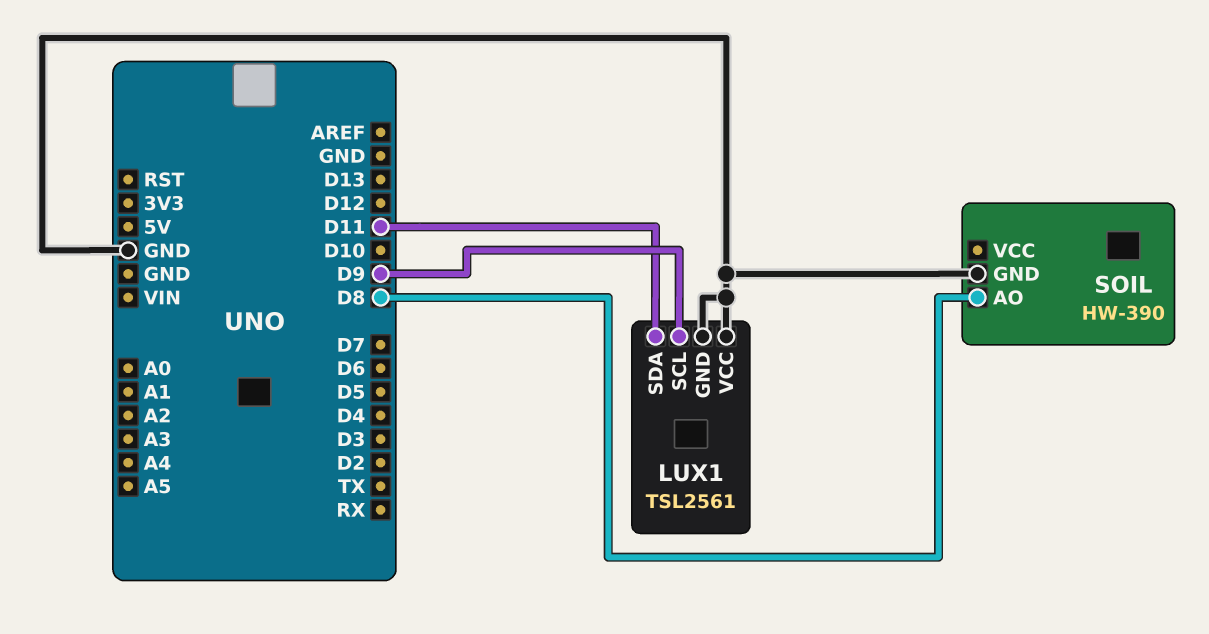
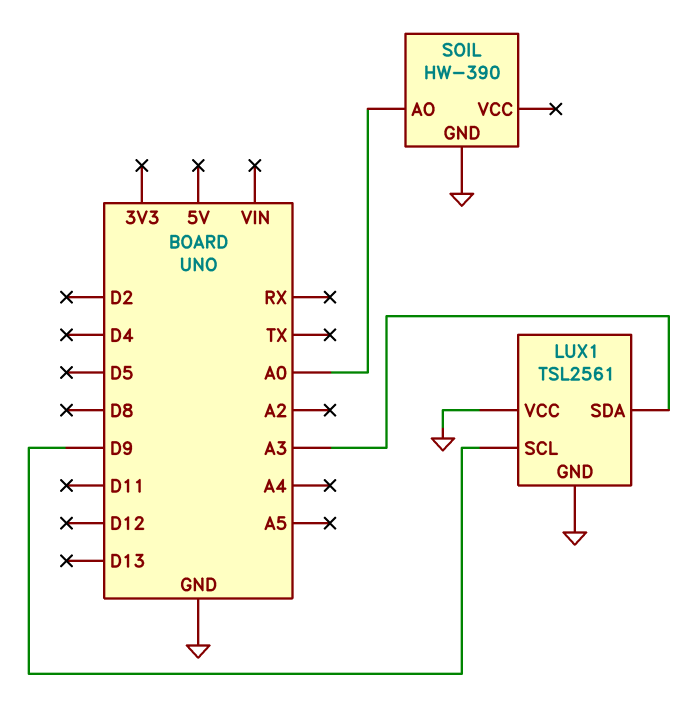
LUX1 pin SDA: D11 -> A3
SOIL pin AO: D8 -> A0

